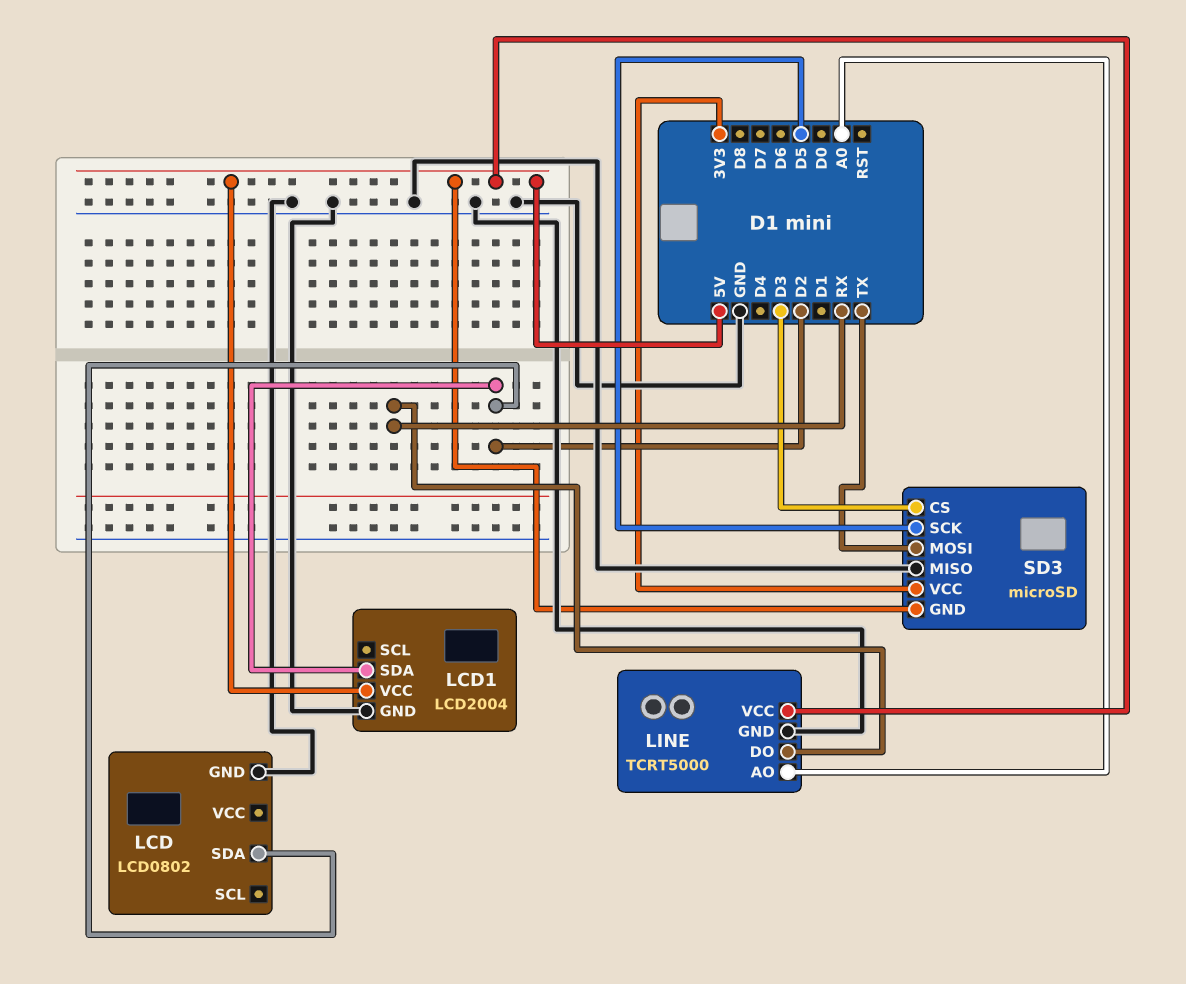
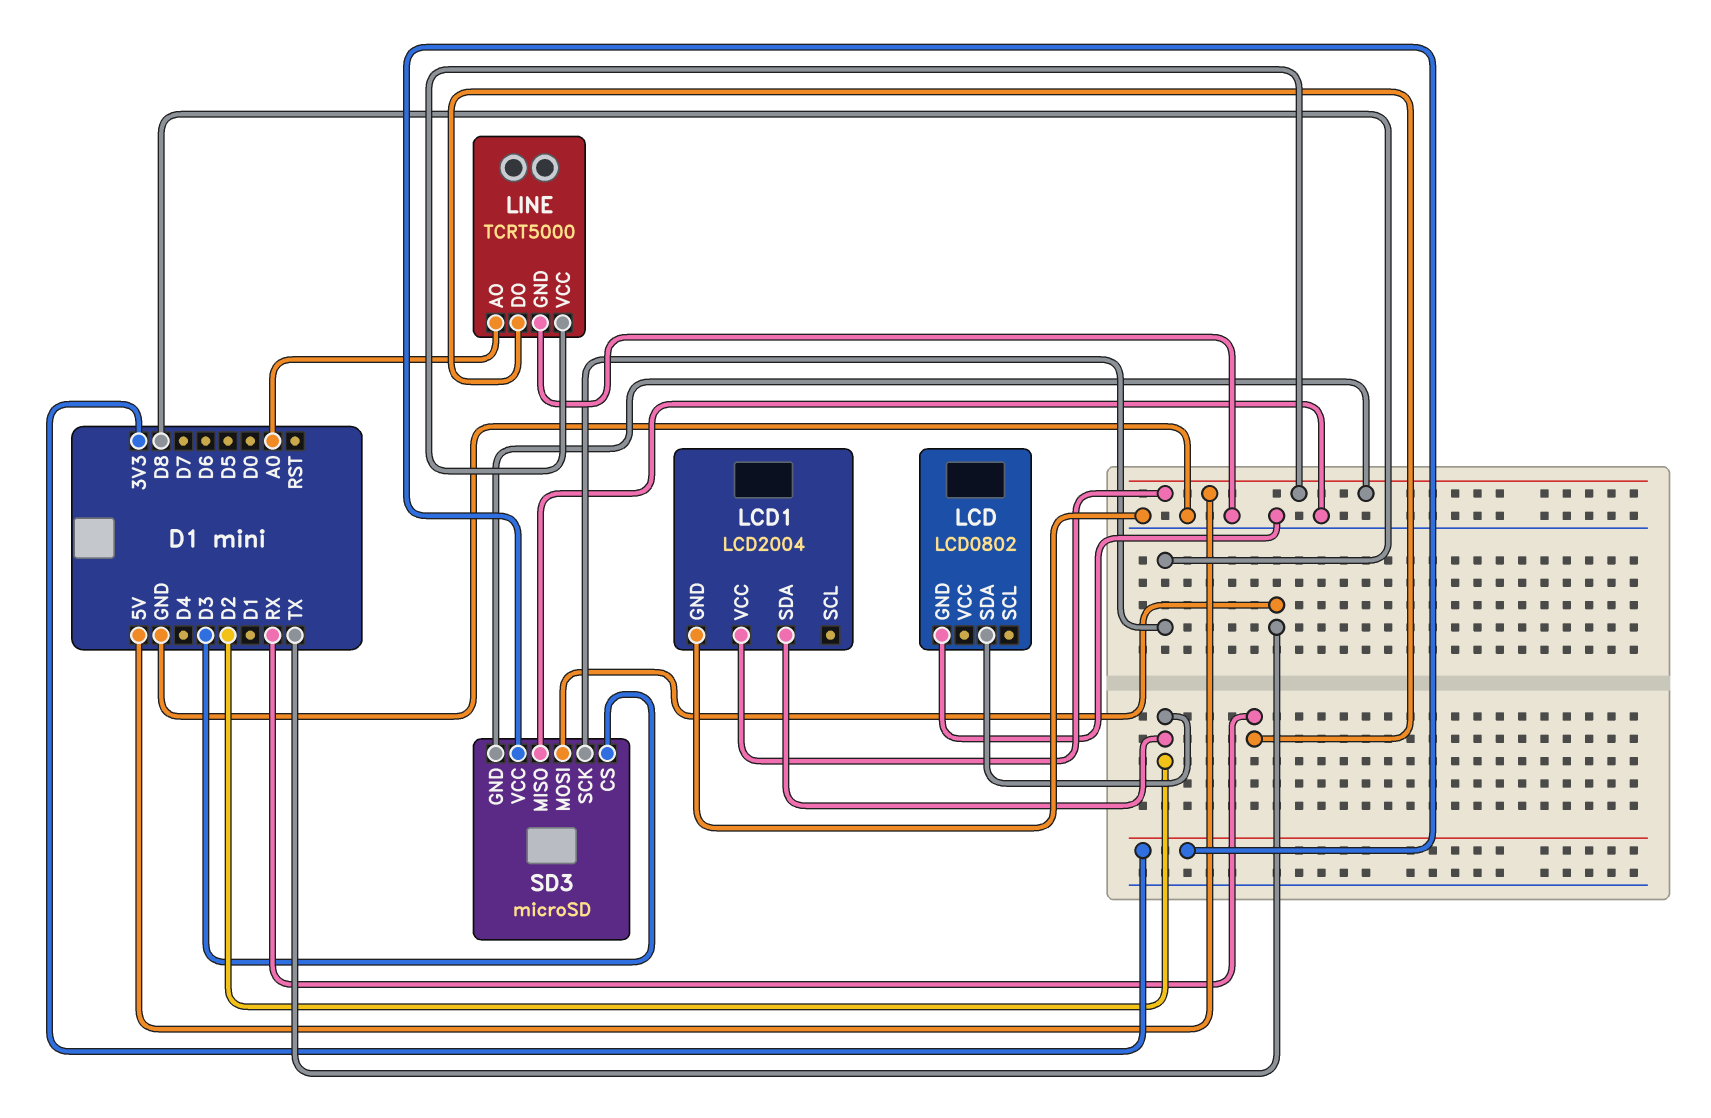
SD3 pin SCK: D5 -> D8

